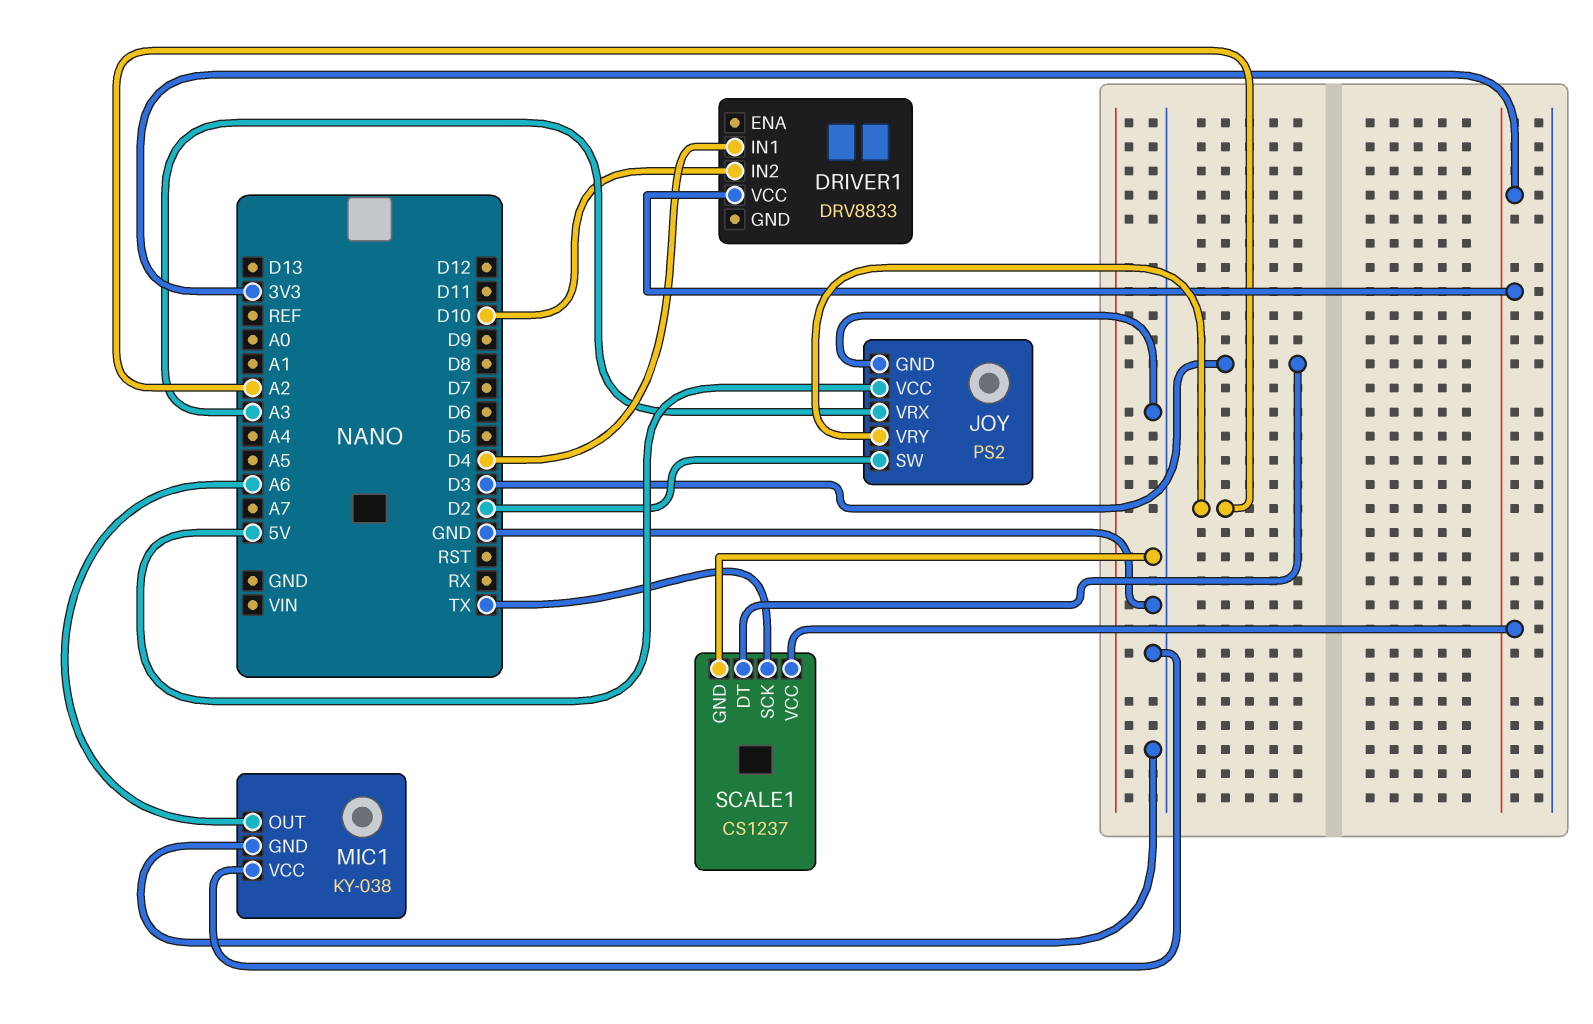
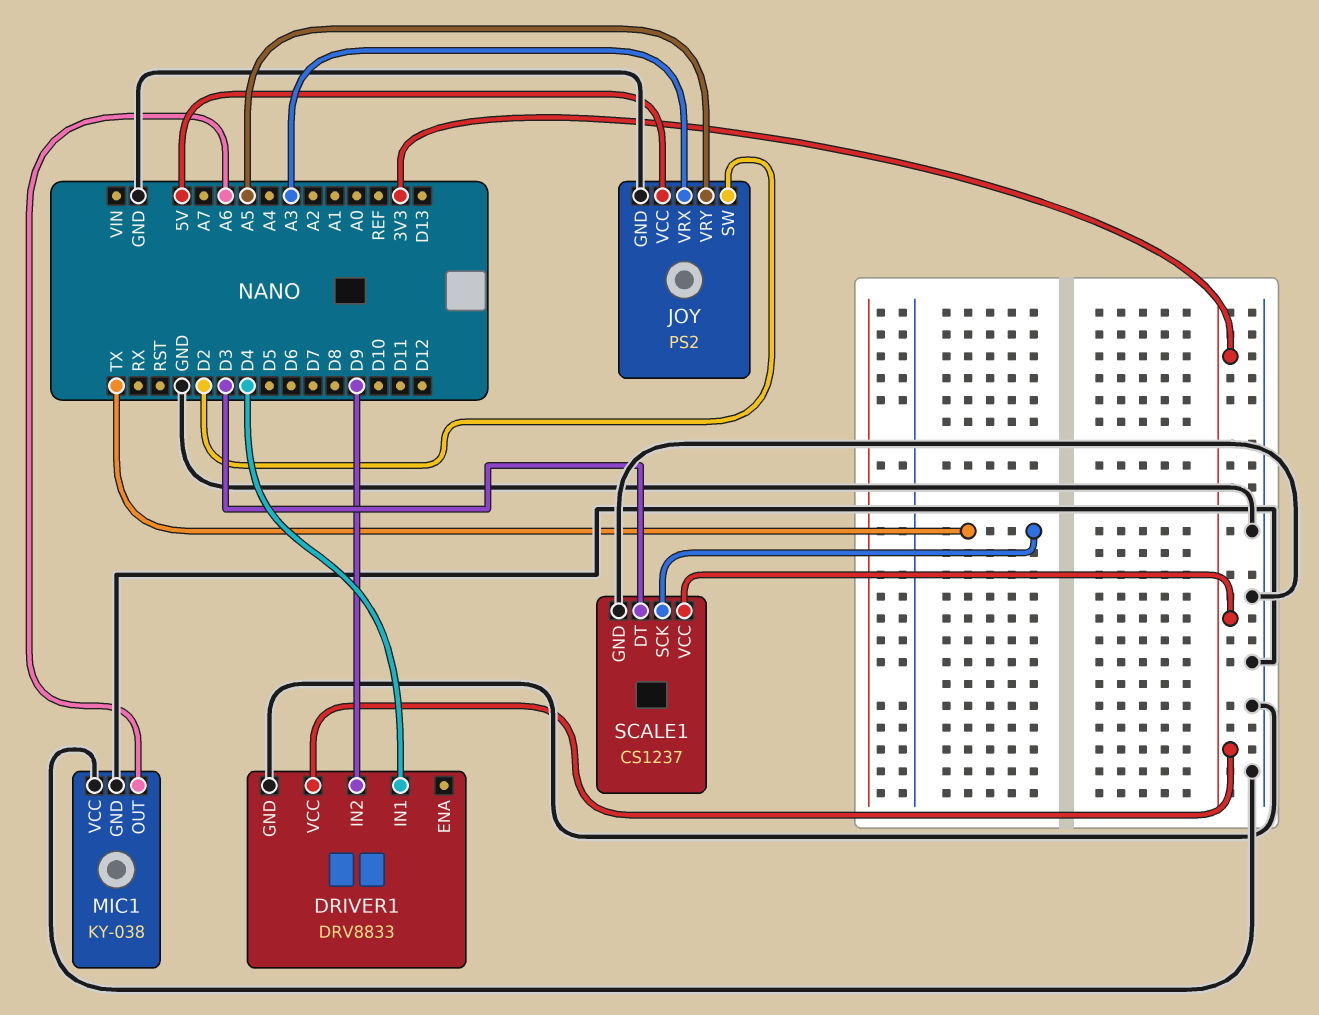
DRIVER1 pin GND: none -> GND
DRIVER1 pin IN2: D10 -> D9
JOY pin VRY: A2 -> A5

